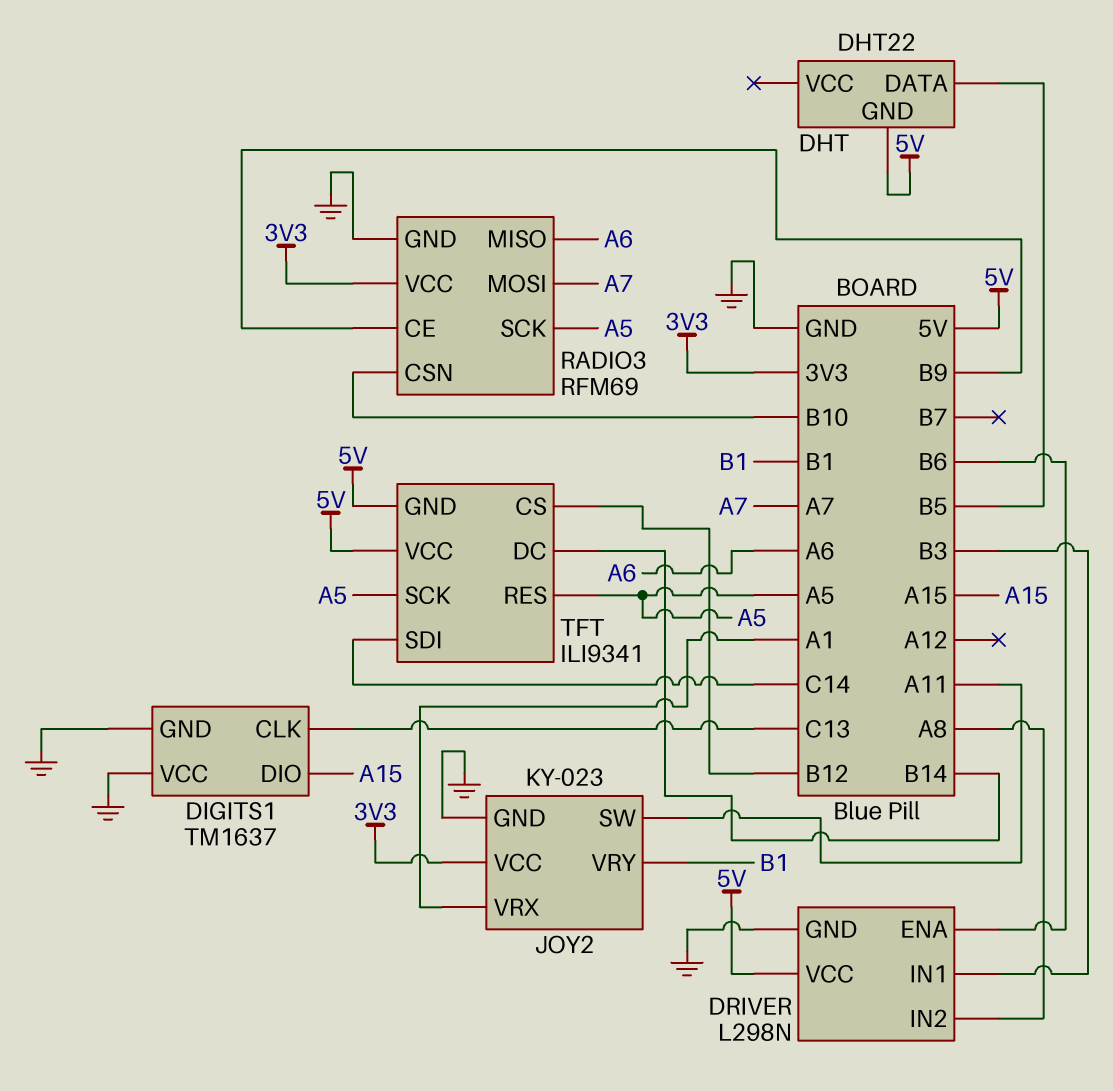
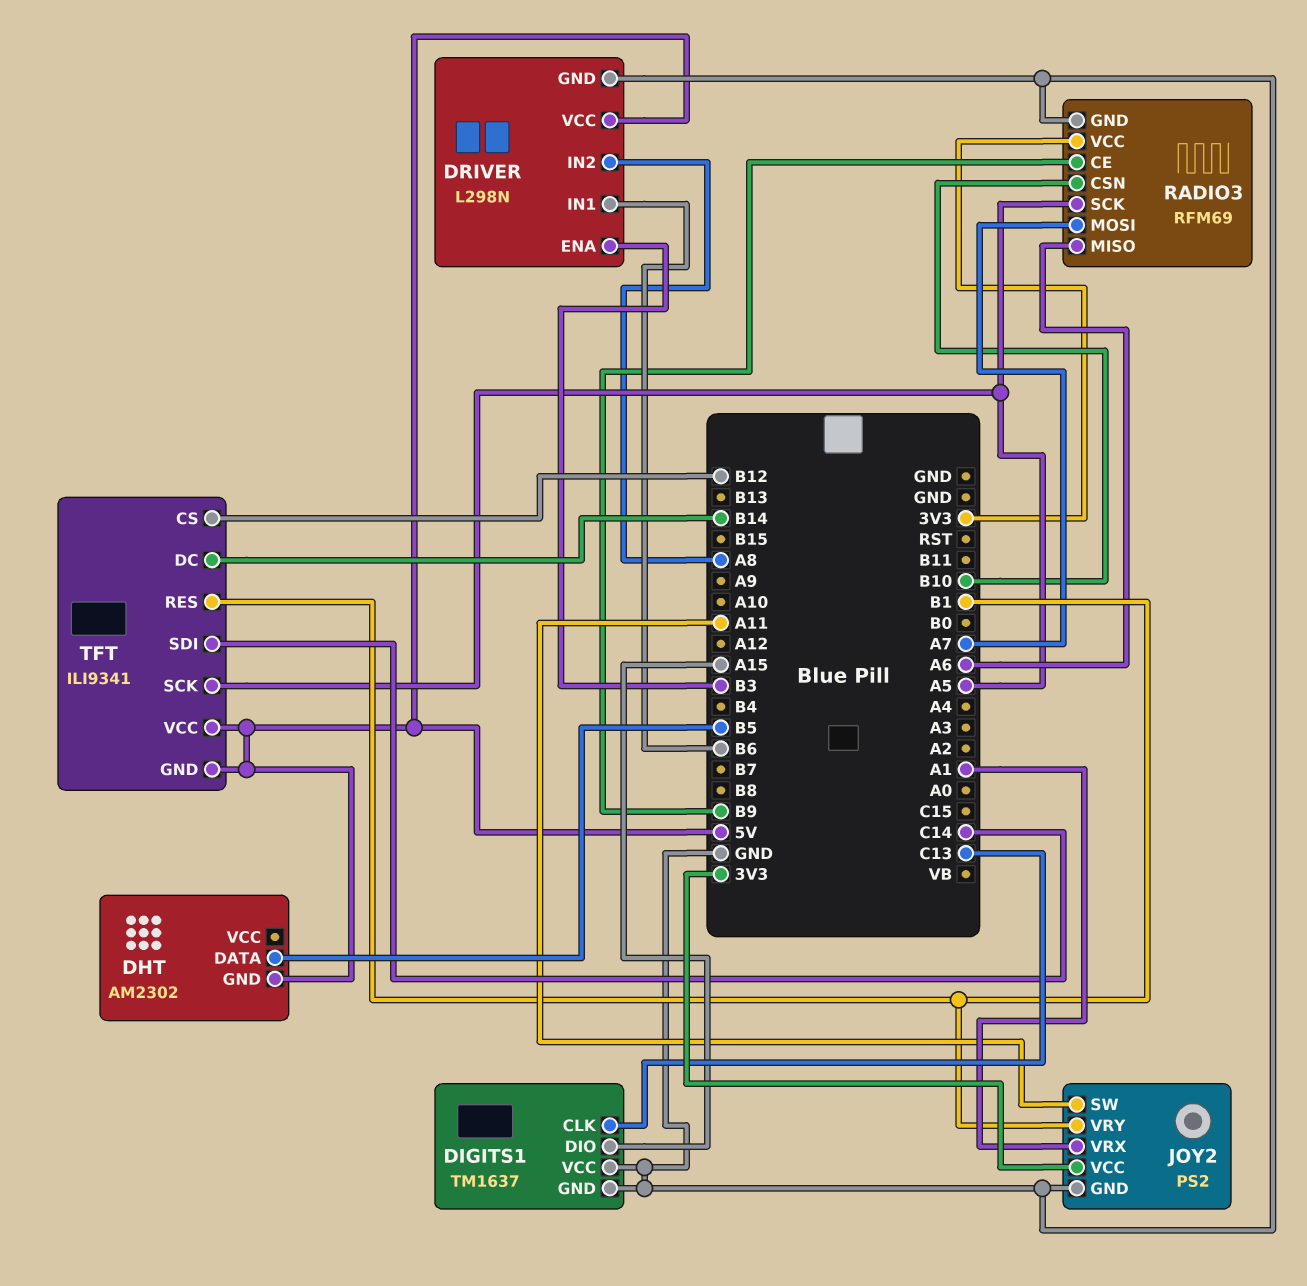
DHT: DHT22 -> AM2302
DRIVER pin ENA: B6 -> B3
DRIVER pin IN1: B3 -> B6
JOY2: KY-023 -> PS2
TFT pin RES: A5 -> B1

